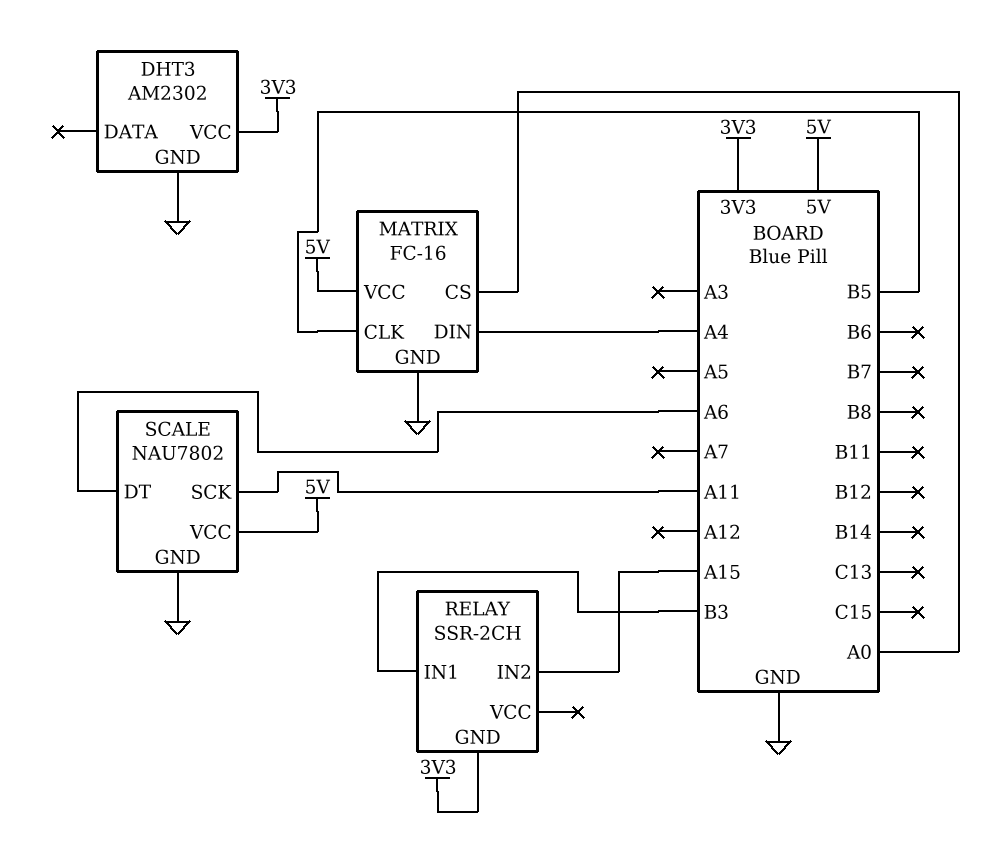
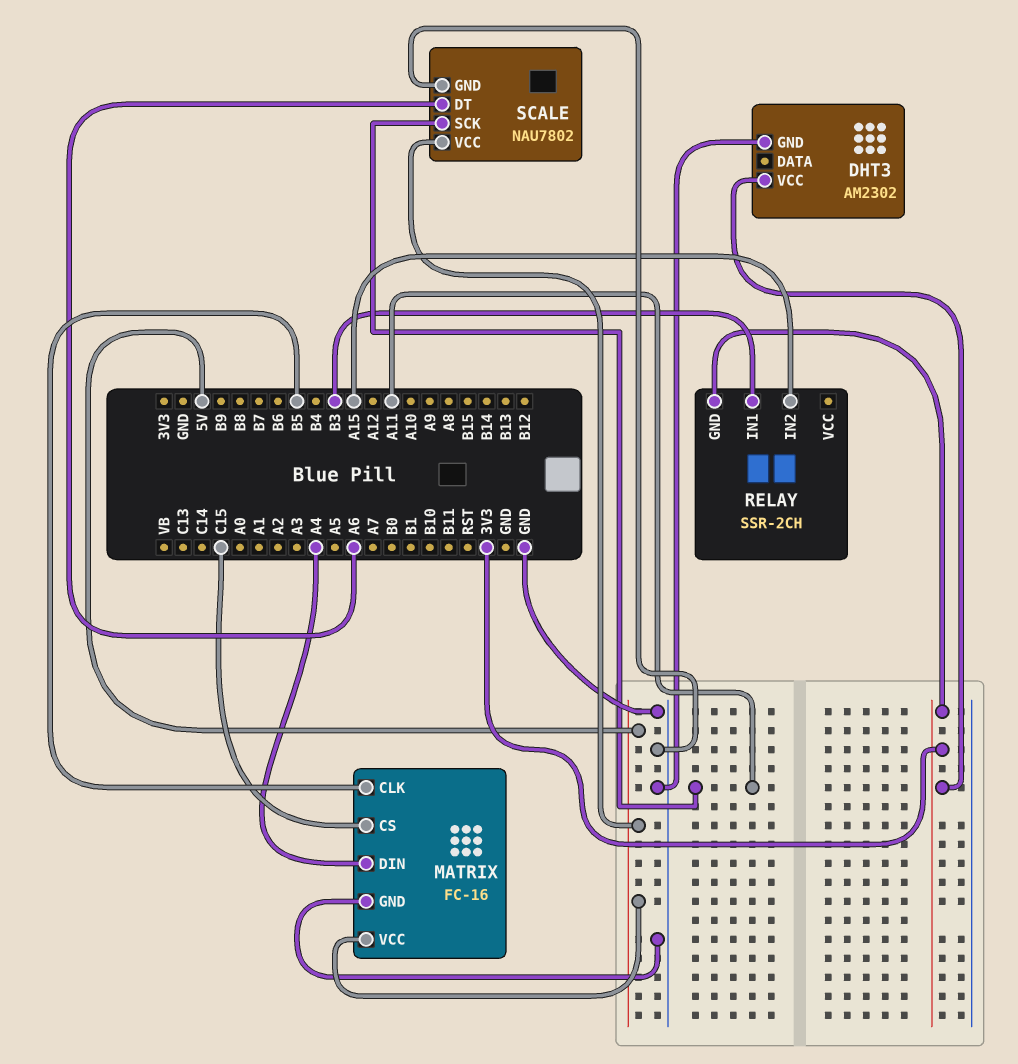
MATRIX pin CS: A0 -> C15

